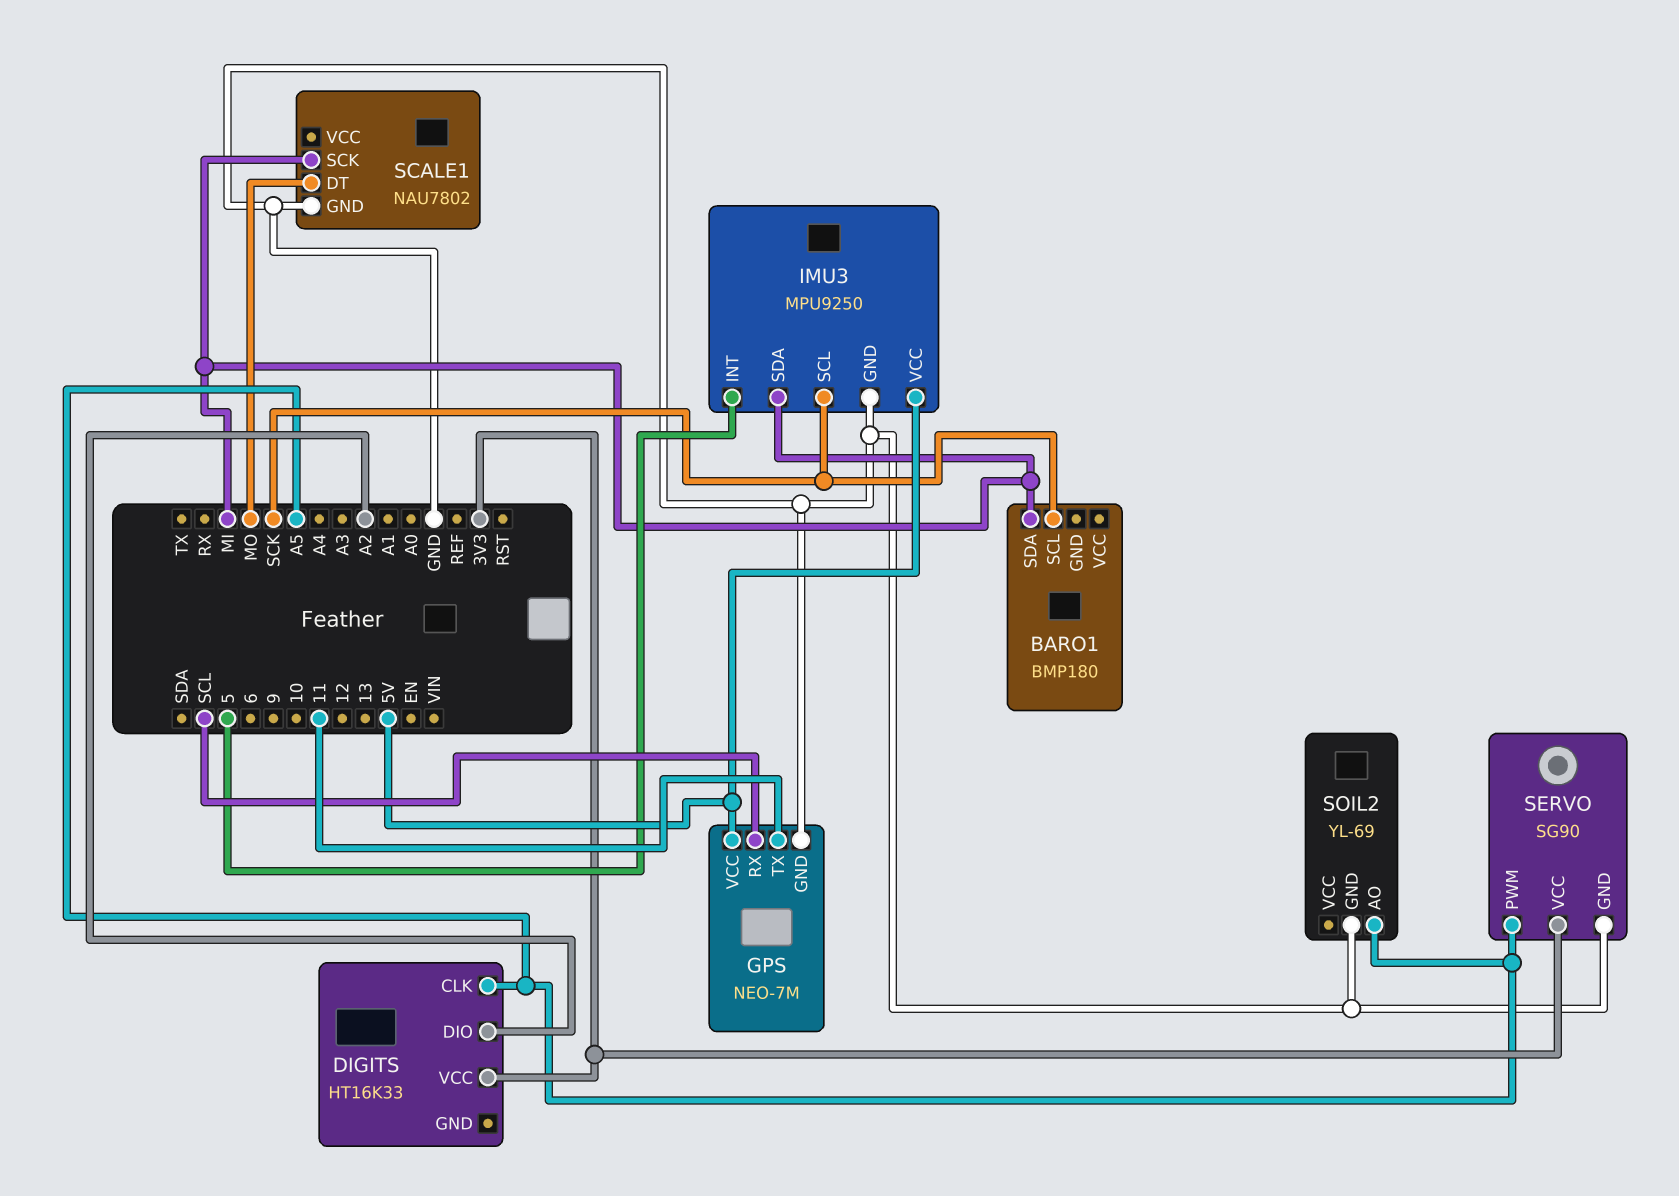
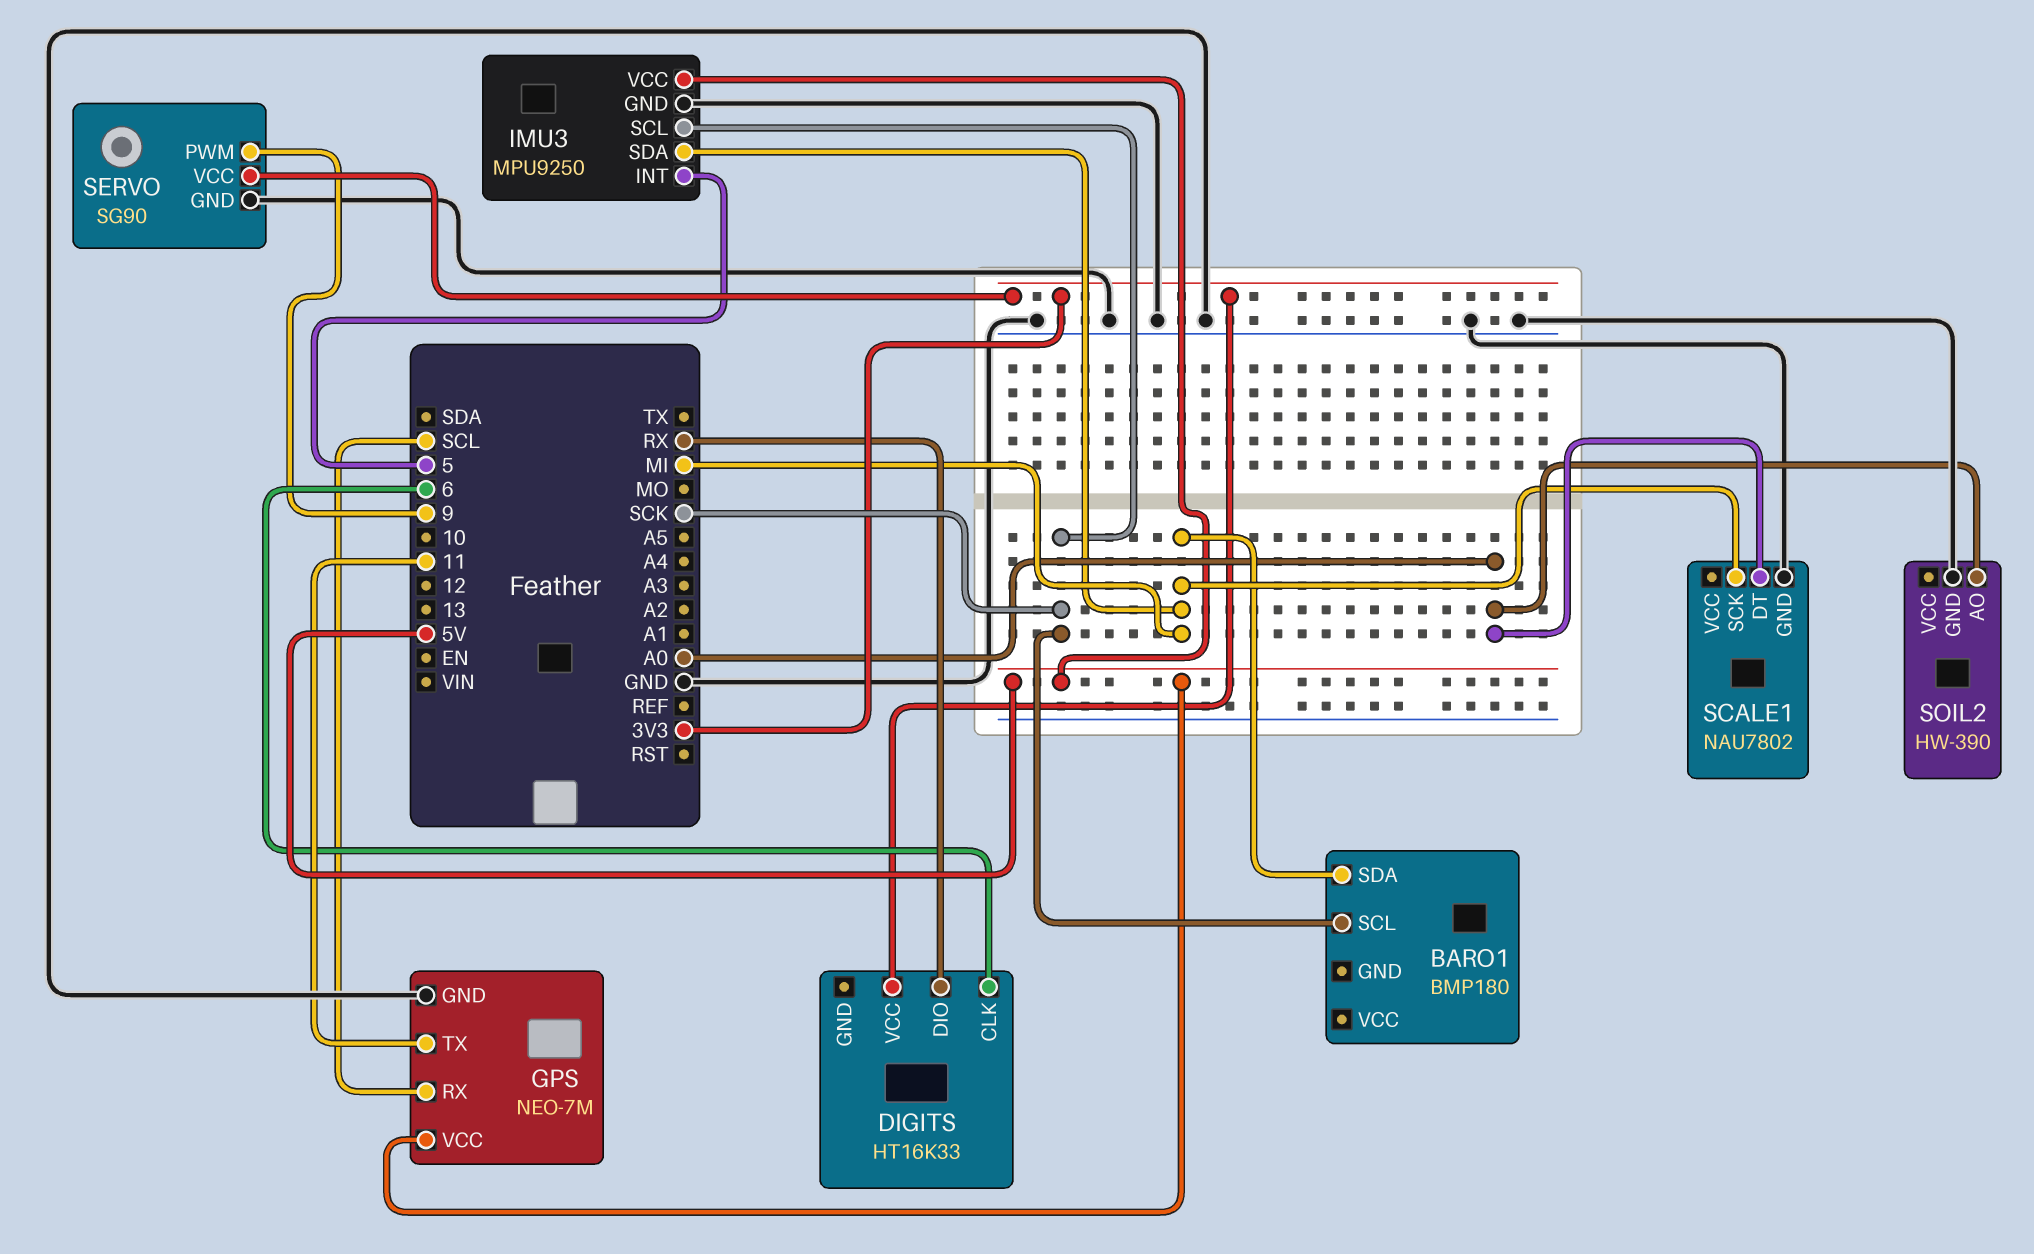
DIGITS pin CLK: A5 -> 6
DIGITS pin DIO: A2 -> RX
SCALE1 pin DT: MO -> A0
SERVO pin PWM: A5 -> 9
SOIL2: YL-69 -> HW-390
SOIL2 pin AO: A5 -> A0

